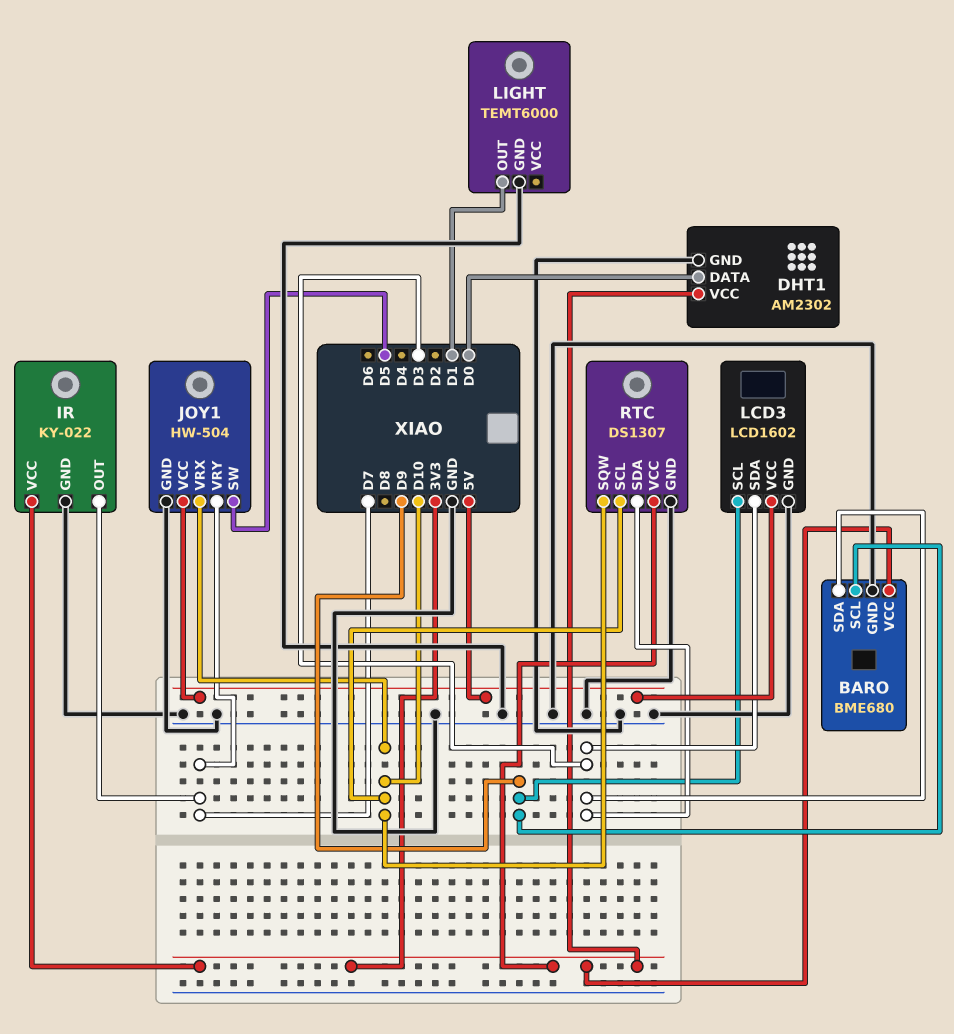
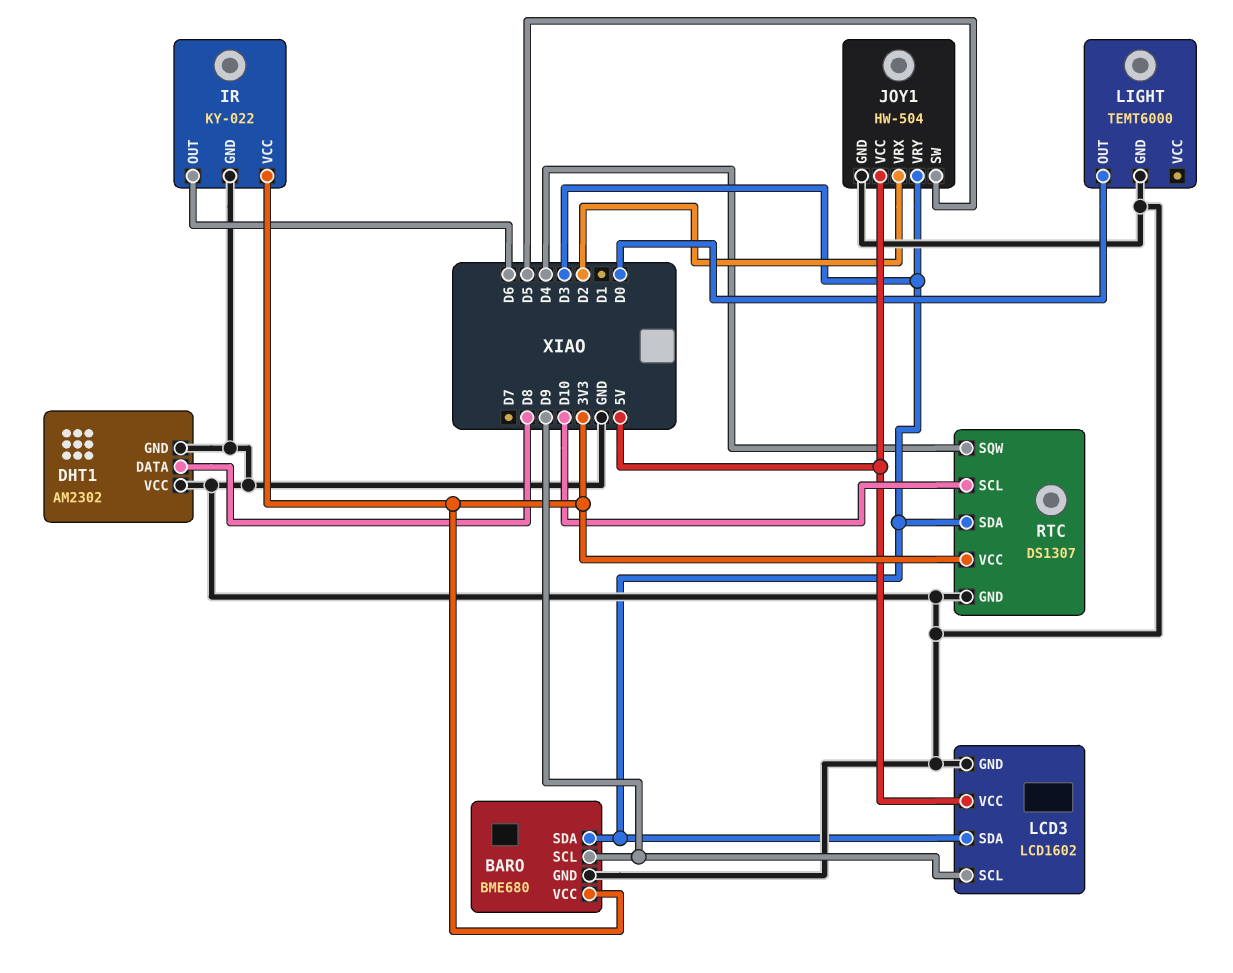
DHT1 pin DATA: D0 -> D8
DHT1 pin VCC: 3V3 -> GND
IR pin OUT: D7 -> D6
JOY1 pin VRX: D10 -> D2
JOY1 pin VRY: D7 -> D3
LIGHT pin OUT: D1 -> D0
RTC pin SQW: D10 -> D4

